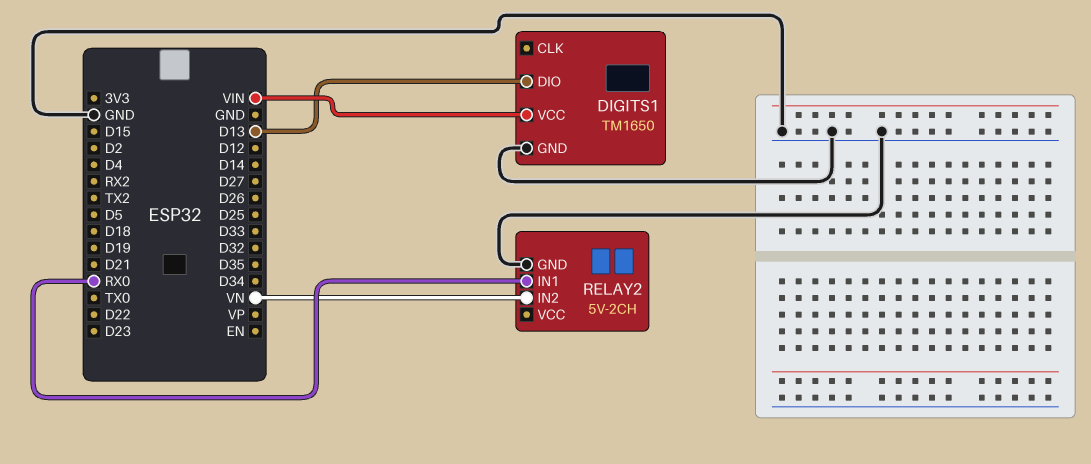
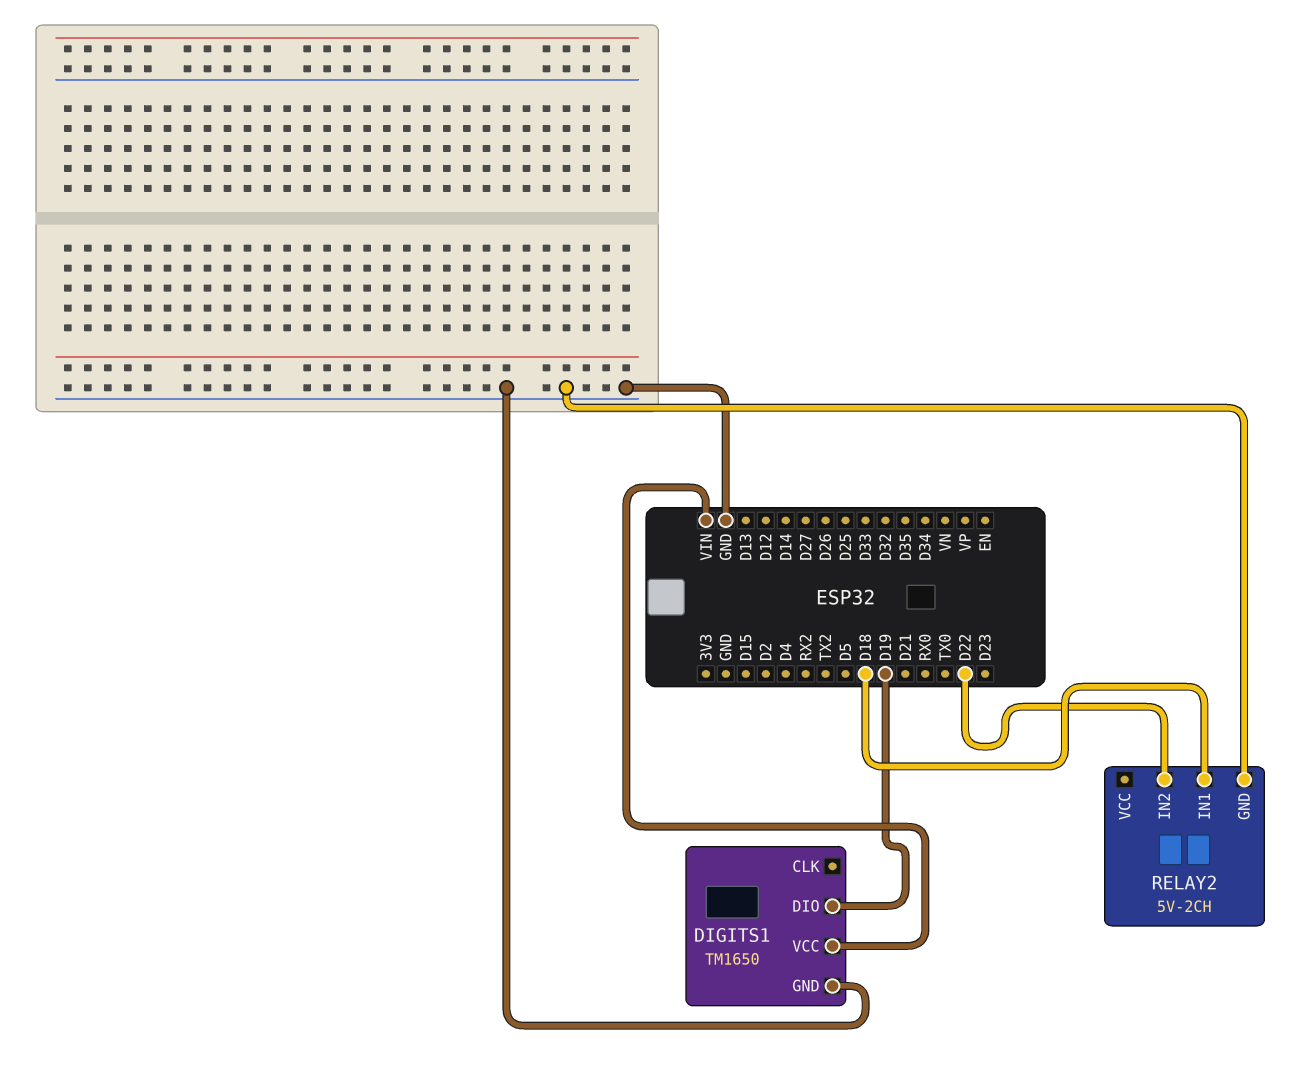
DIGITS1 pin DIO: D13 -> D19
RELAY2 pin IN1: RX0 -> D18
RELAY2 pin IN2: VN -> D22

